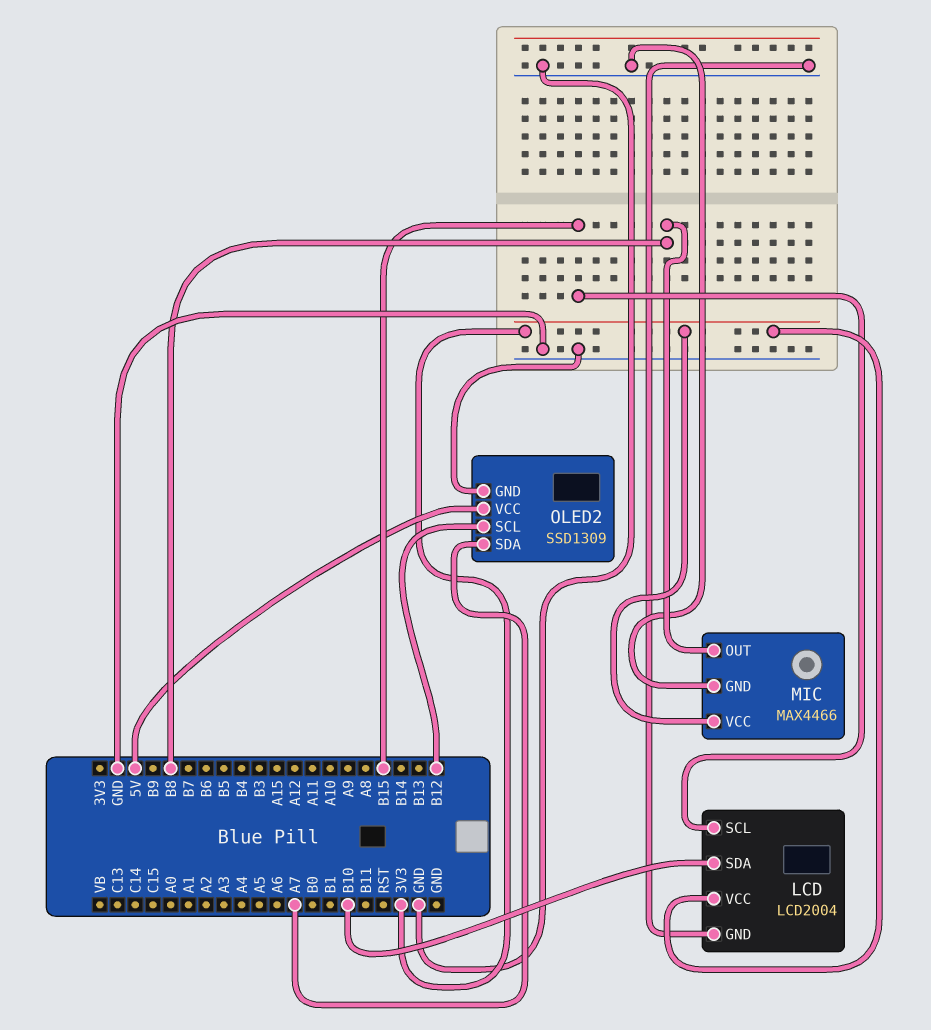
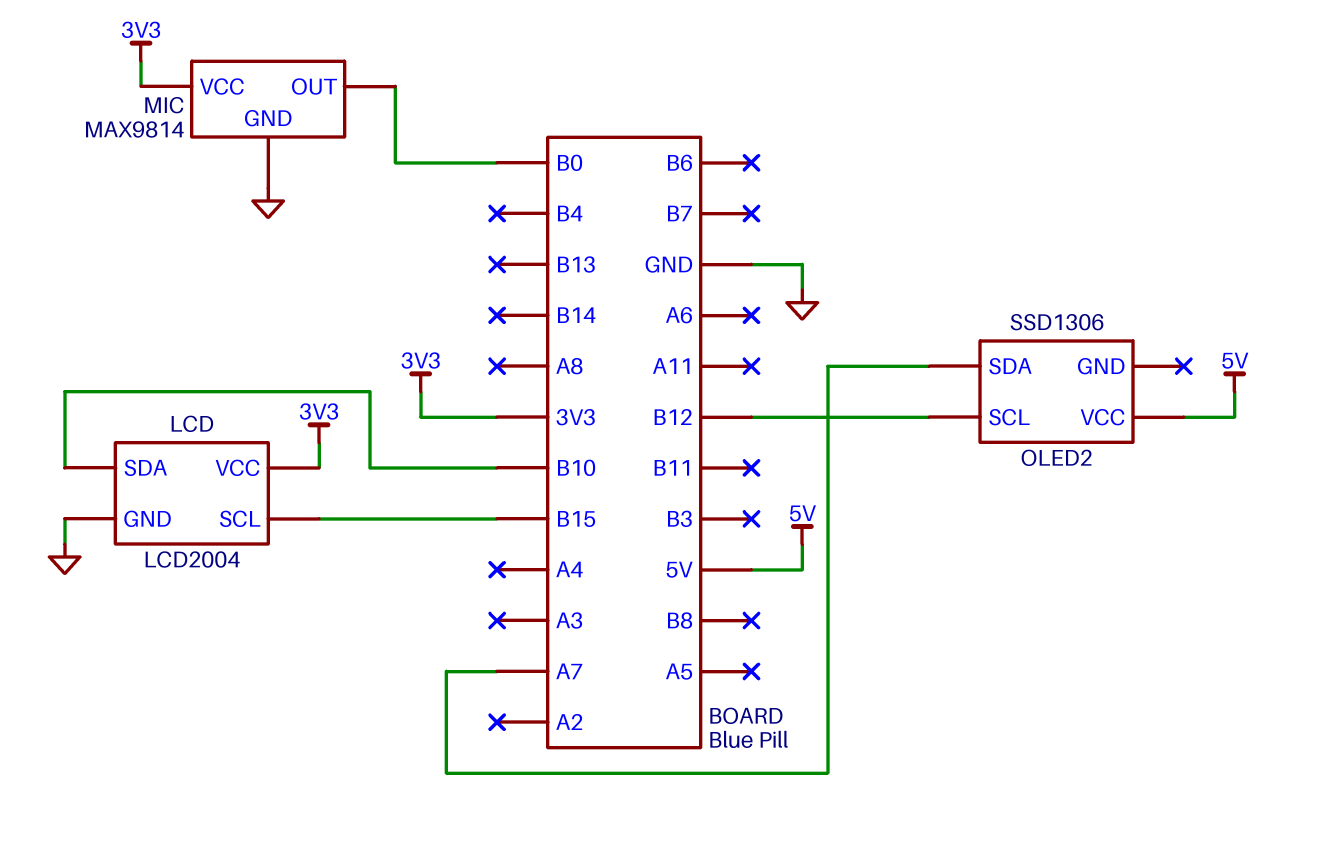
MIC: MAX4466 -> MAX9814
MIC pin OUT: B8 -> B0
OLED2: SSD1309 -> SSD1306
OLED2 pin GND: GND -> none

